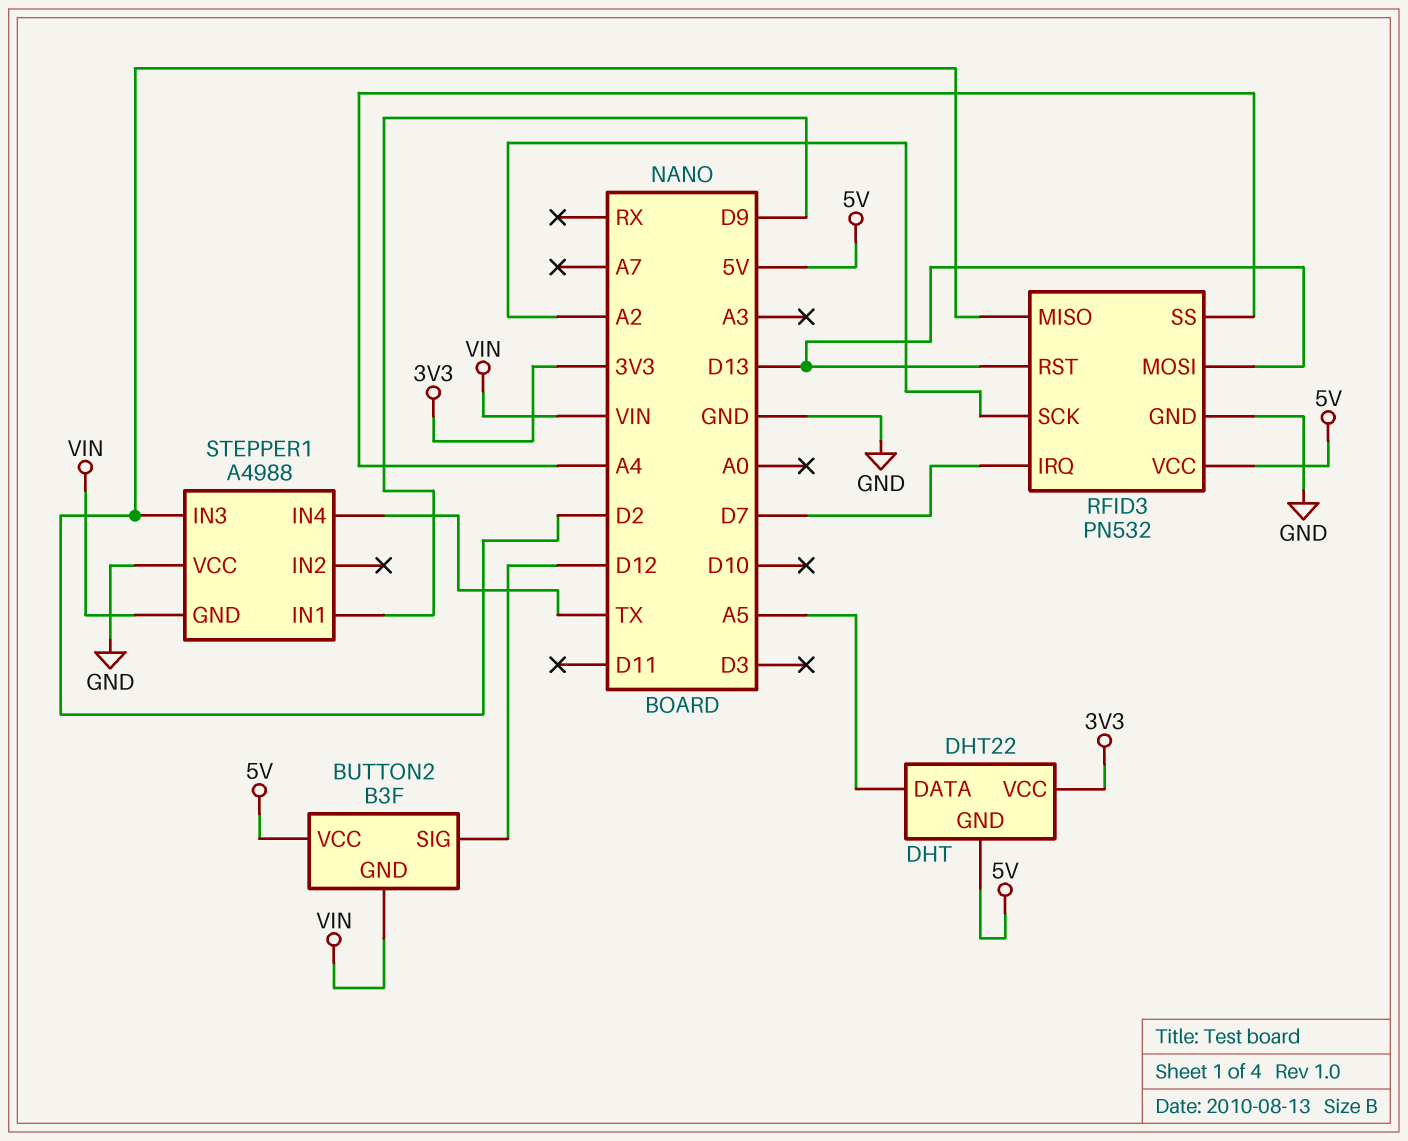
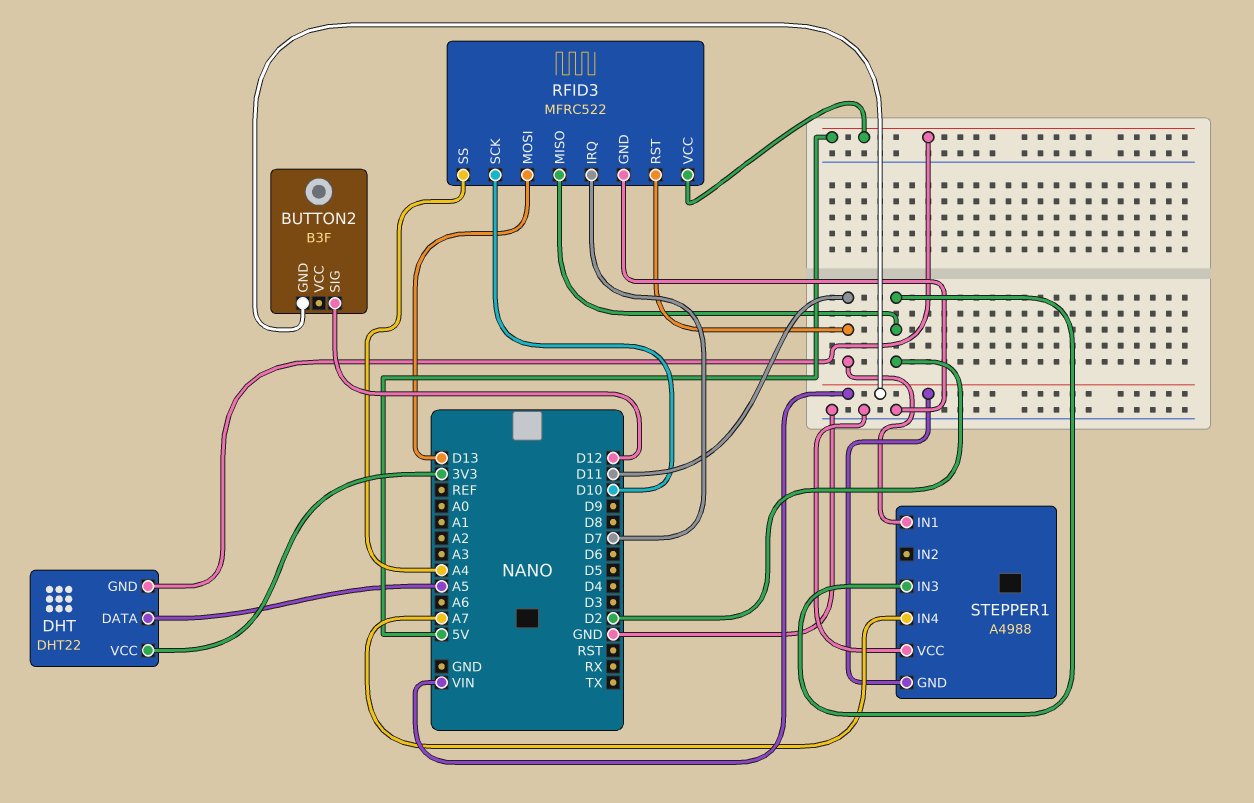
BUTTON2 pin VCC: 5V -> none
RFID3: PN532 -> MFRC522
RFID3 pin RST: D13 -> D11
RFID3 pin SCK: A2 -> D10
STEPPER1 pin IN1: D9 -> D11
STEPPER1 pin IN4: TX -> A7

